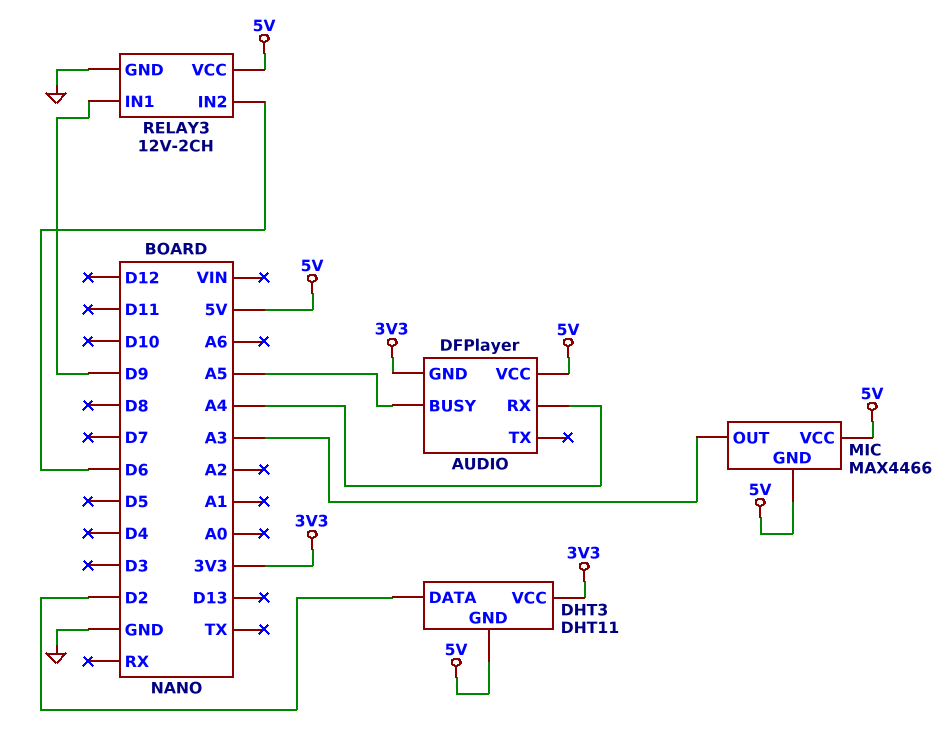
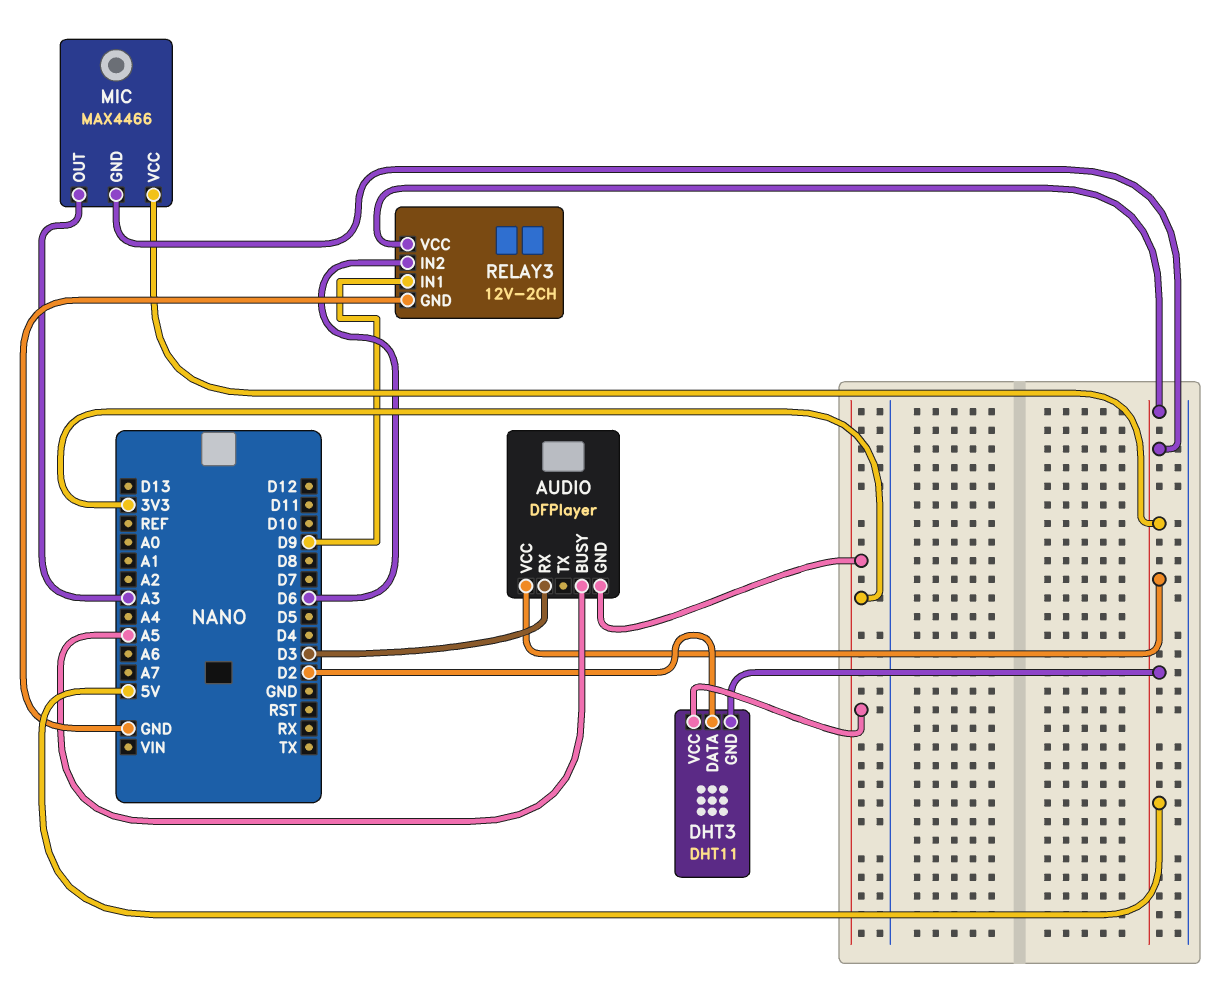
AUDIO pin RX: A4 -> D3

